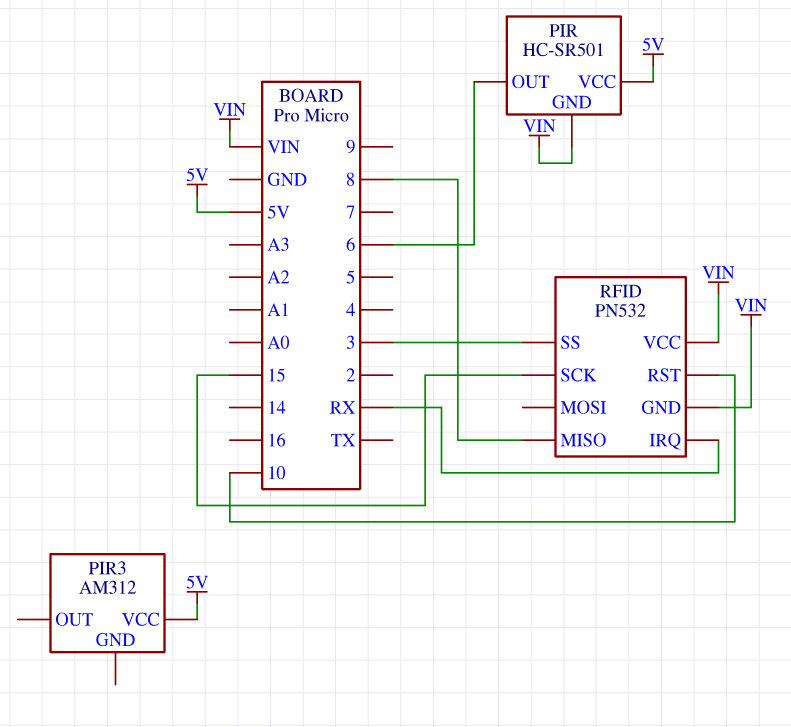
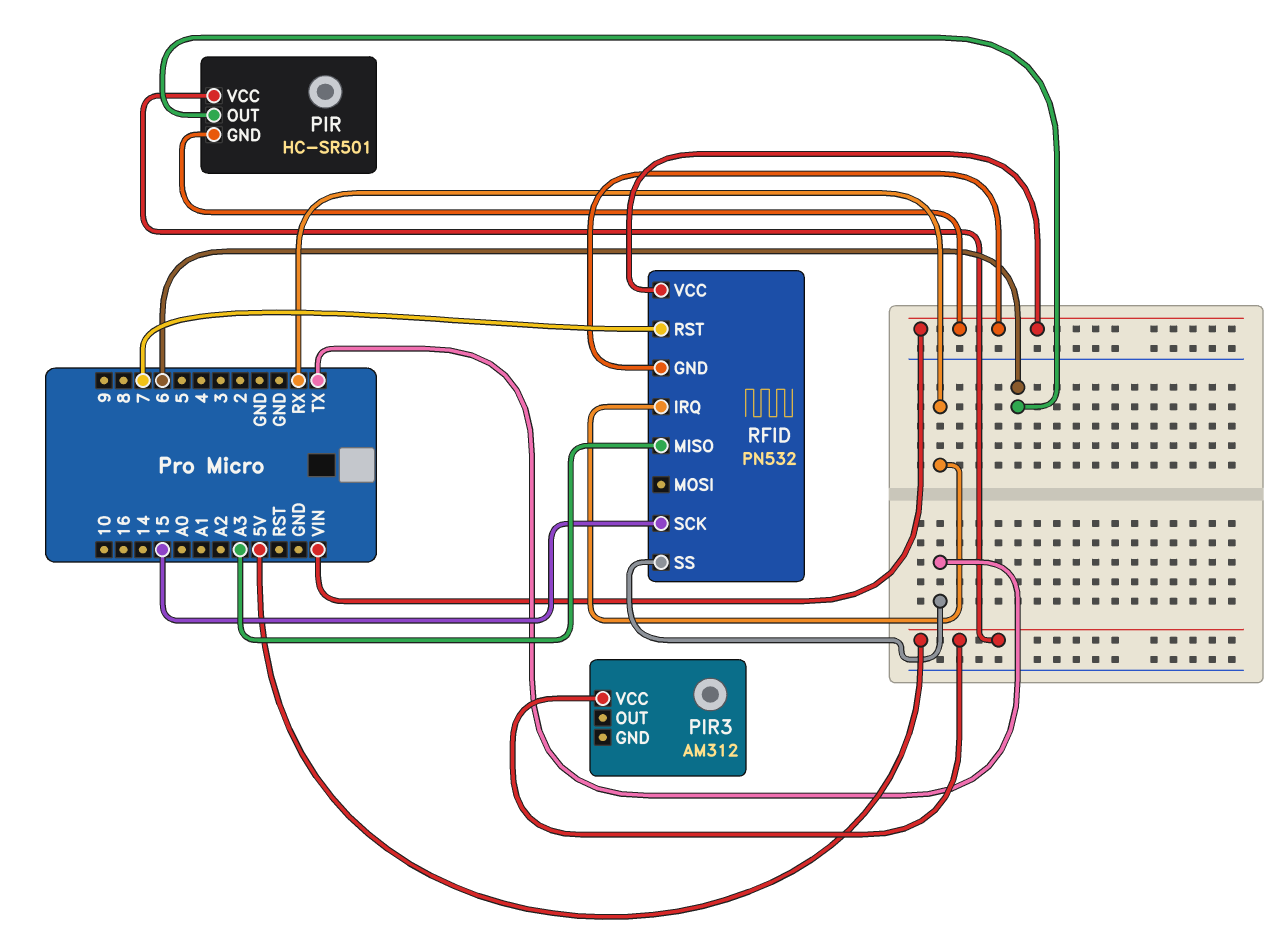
RFID pin MISO: 8 -> A3
RFID pin RST: 10 -> 7
RFID pin SS: 3 -> TX

